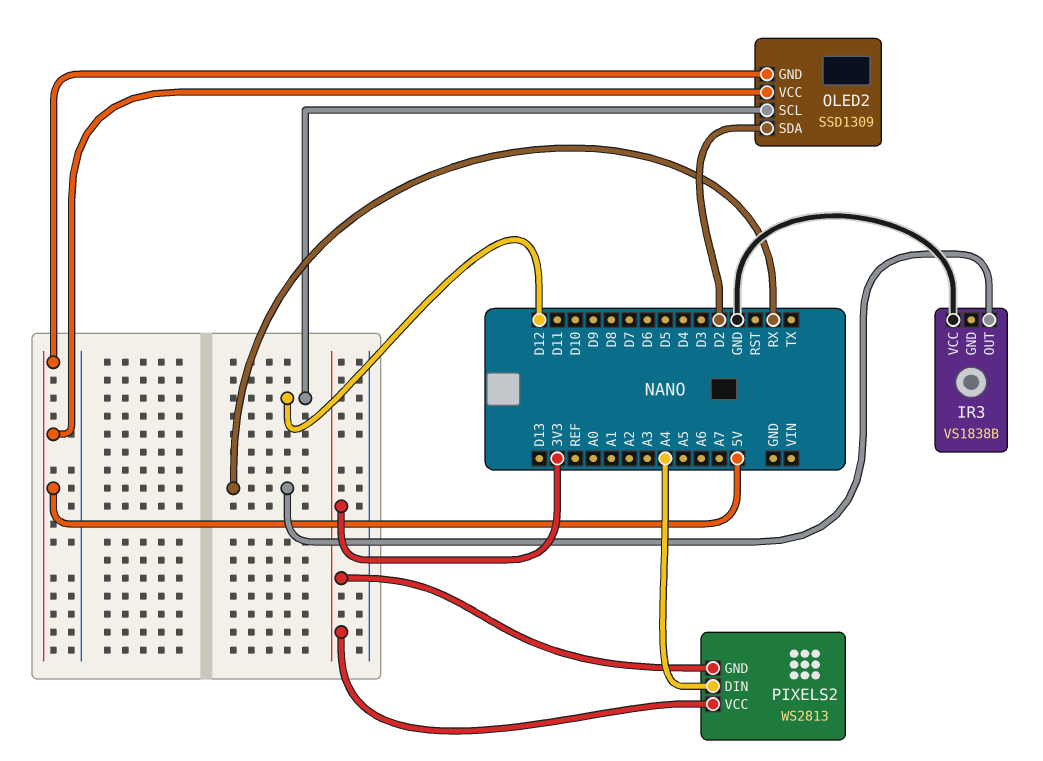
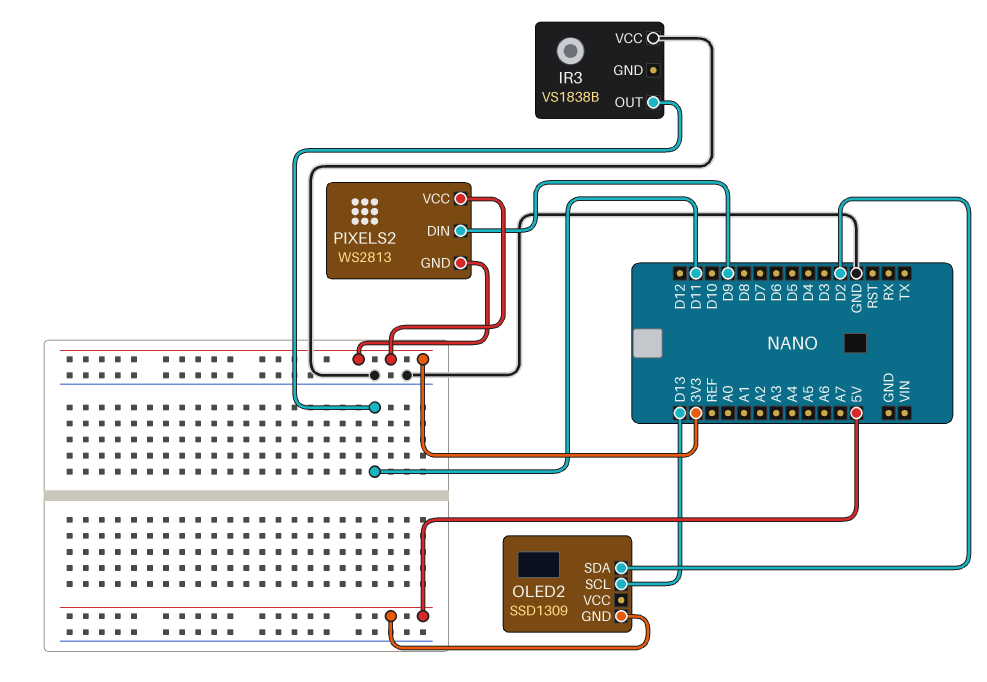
IR3 pin OUT: RX -> D11
OLED2 pin SCL: D12 -> D13
OLED2 pin VCC: 5V -> none
PIXELS2 pin DIN: A4 -> D9

